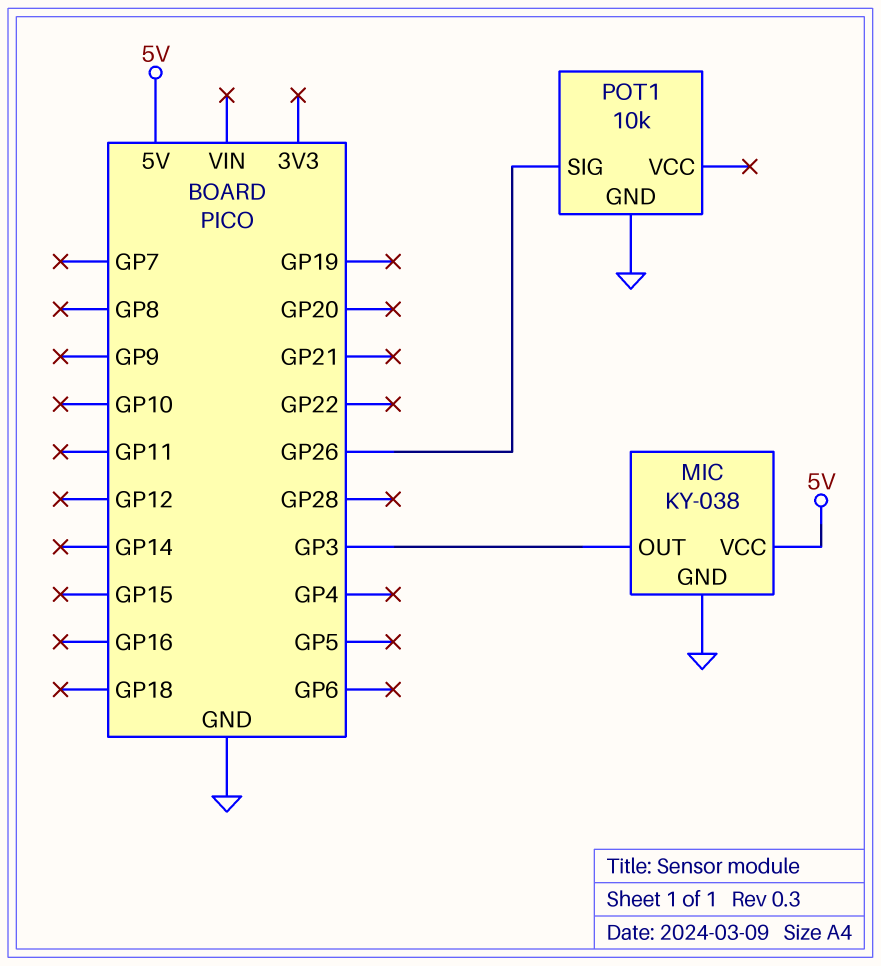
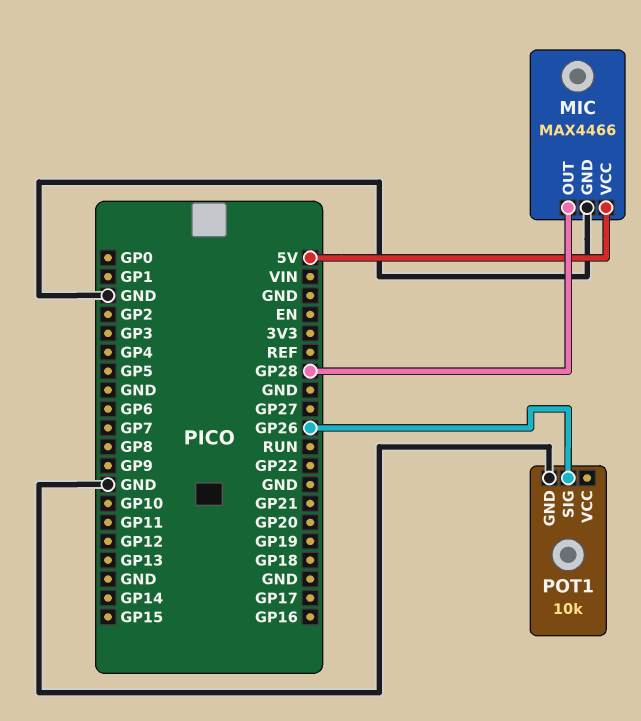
MIC: KY-038 -> MAX4466
MIC pin OUT: GP3 -> GP28

